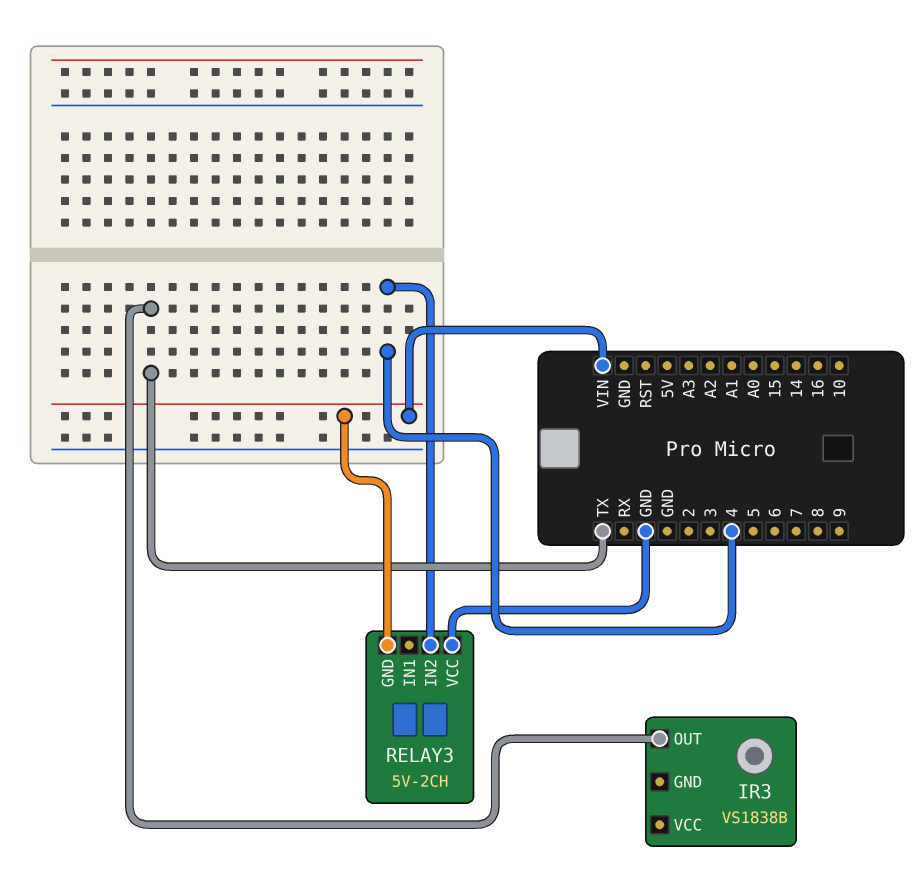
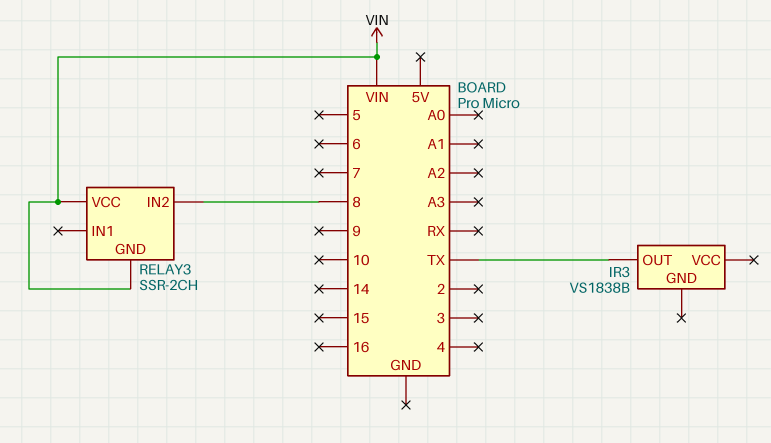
RELAY3: 5V-2CH -> SSR-2CH
RELAY3 pin IN2: 4 -> 8
RELAY3 pin VCC: GND -> VIN

